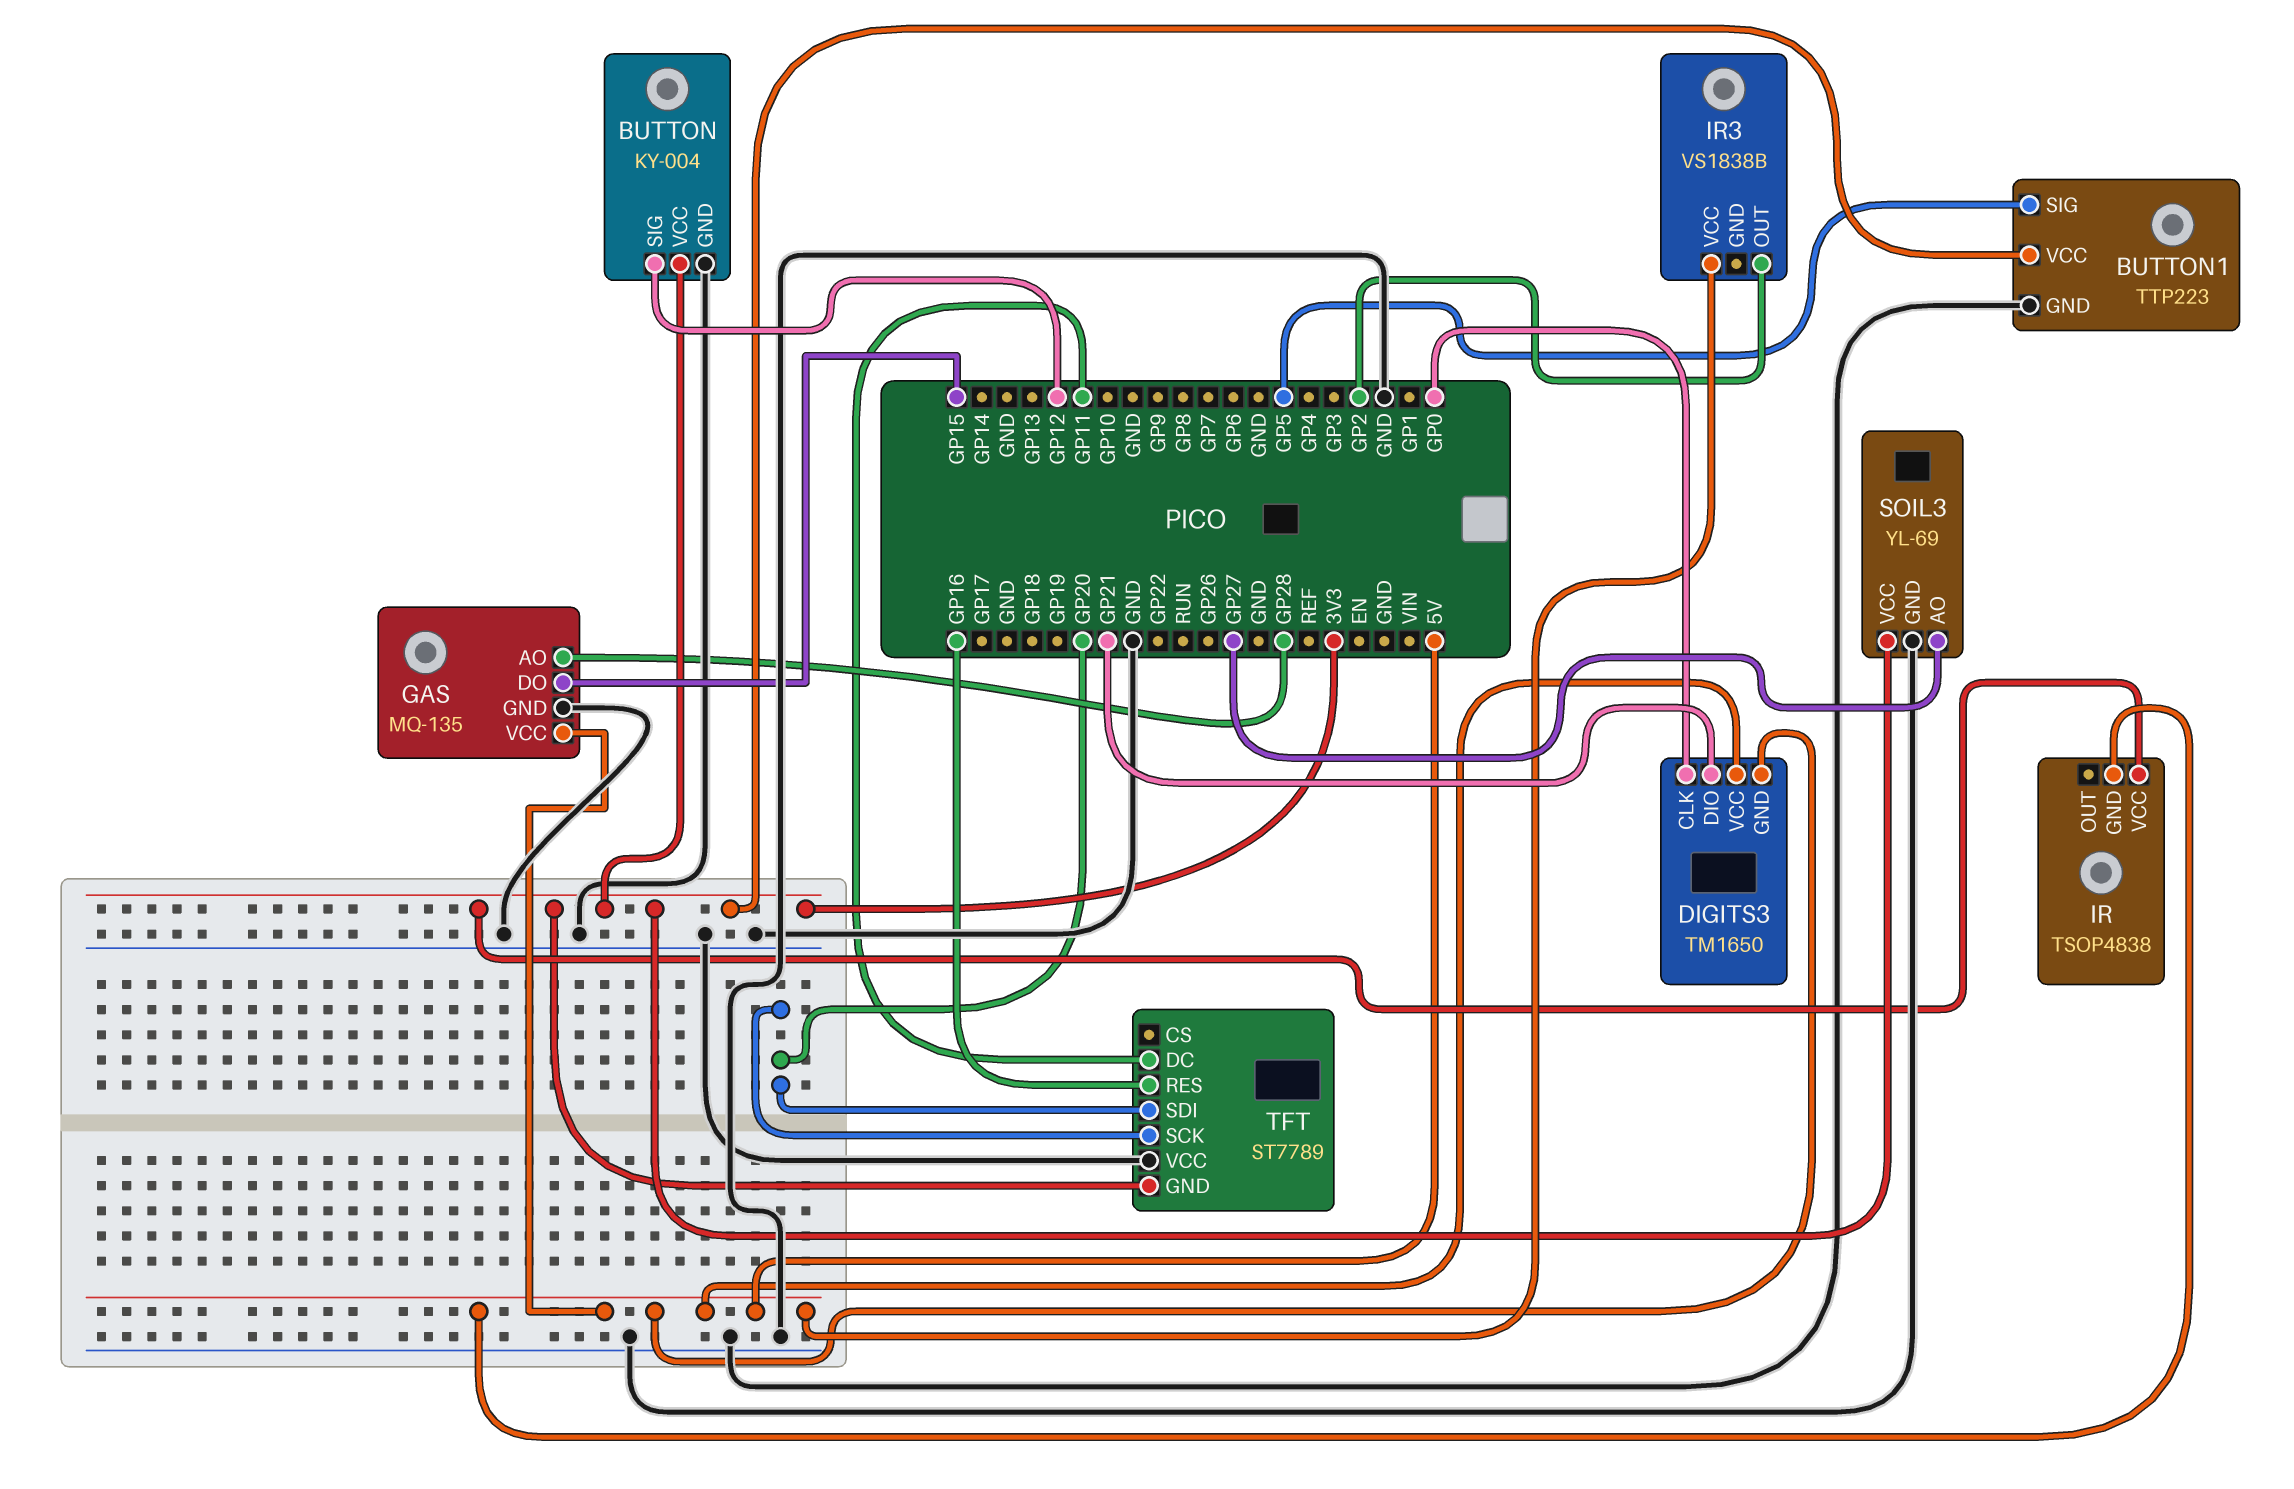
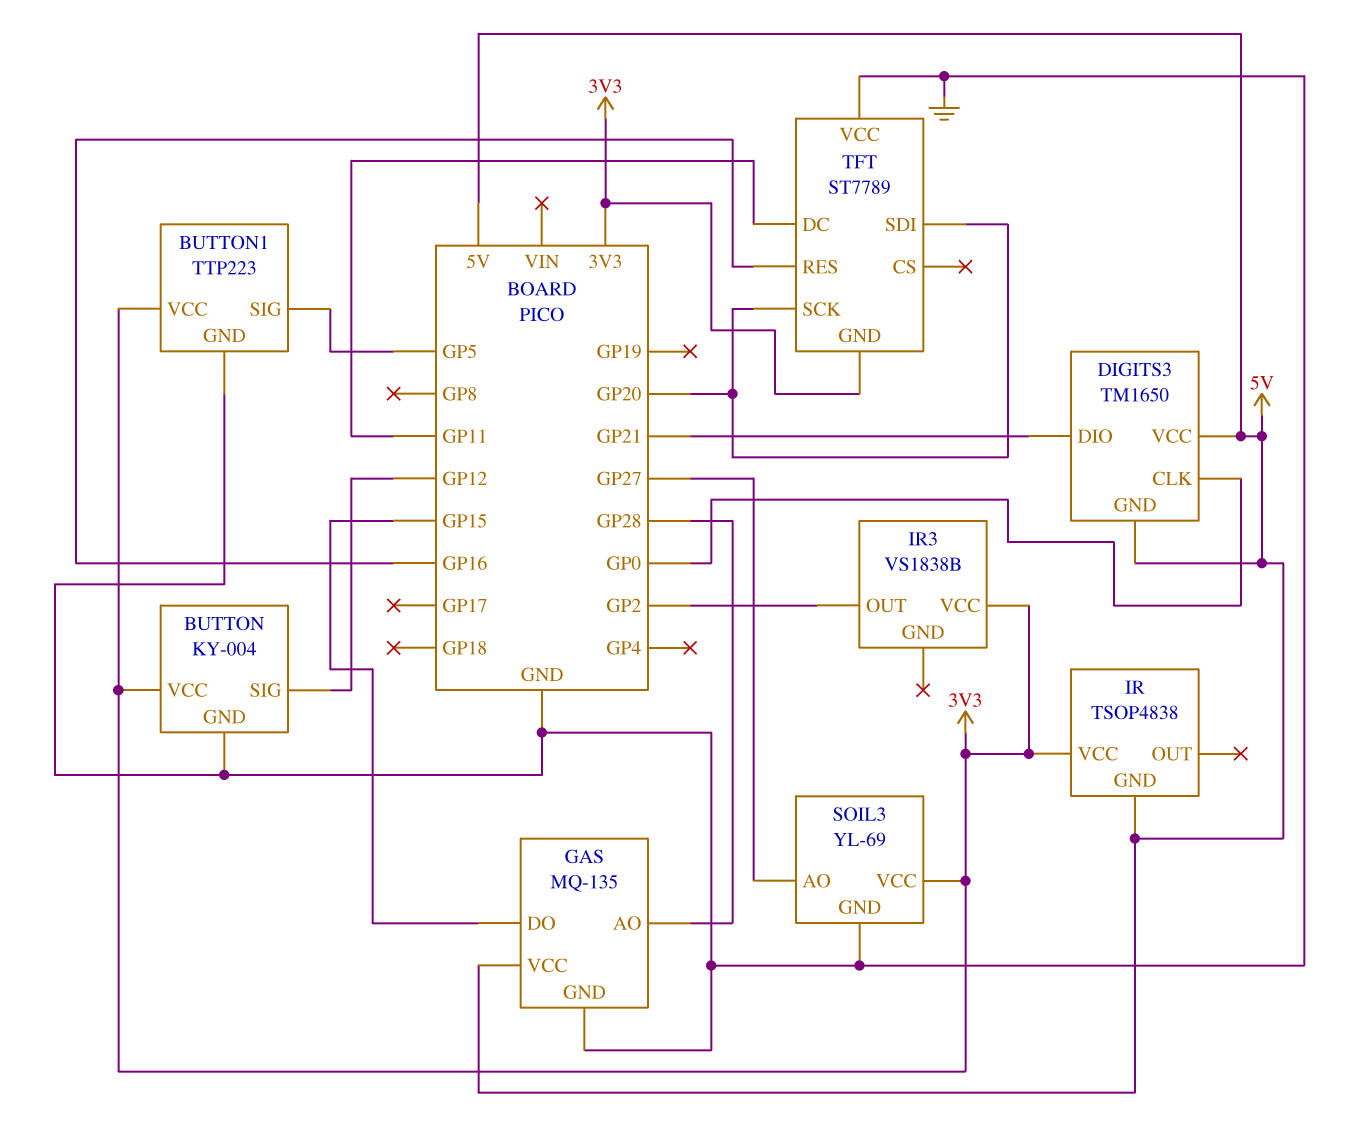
IR3 pin VCC: 5V -> 3V3

